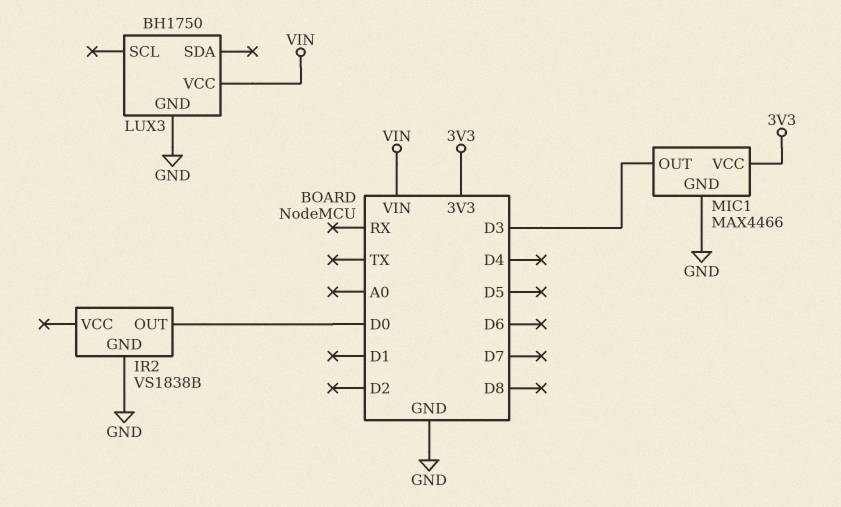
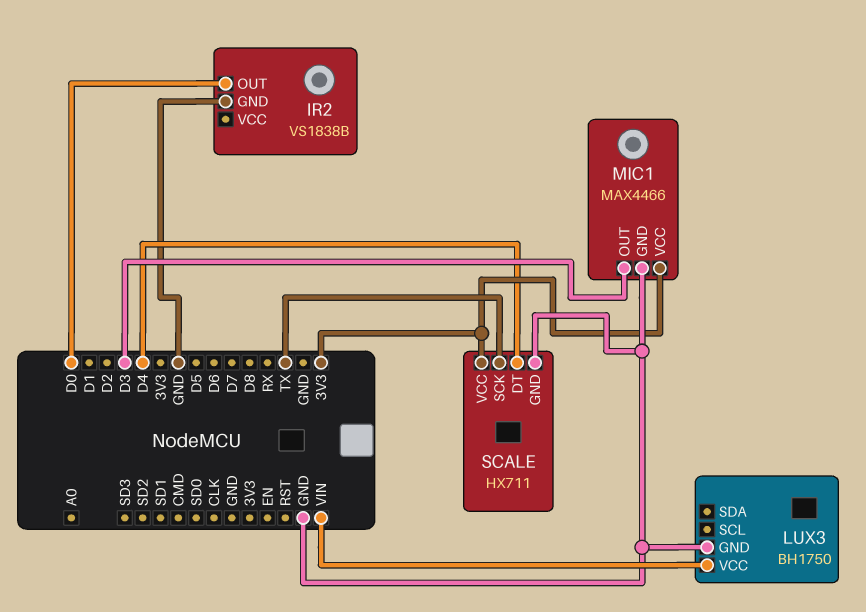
SCALE: none -> HX711
SCALE pin DT: none -> D4
SCALE pin GND: none -> GND
SCALE pin SCK: none -> TX
SCALE pin VCC: none -> 3V3

